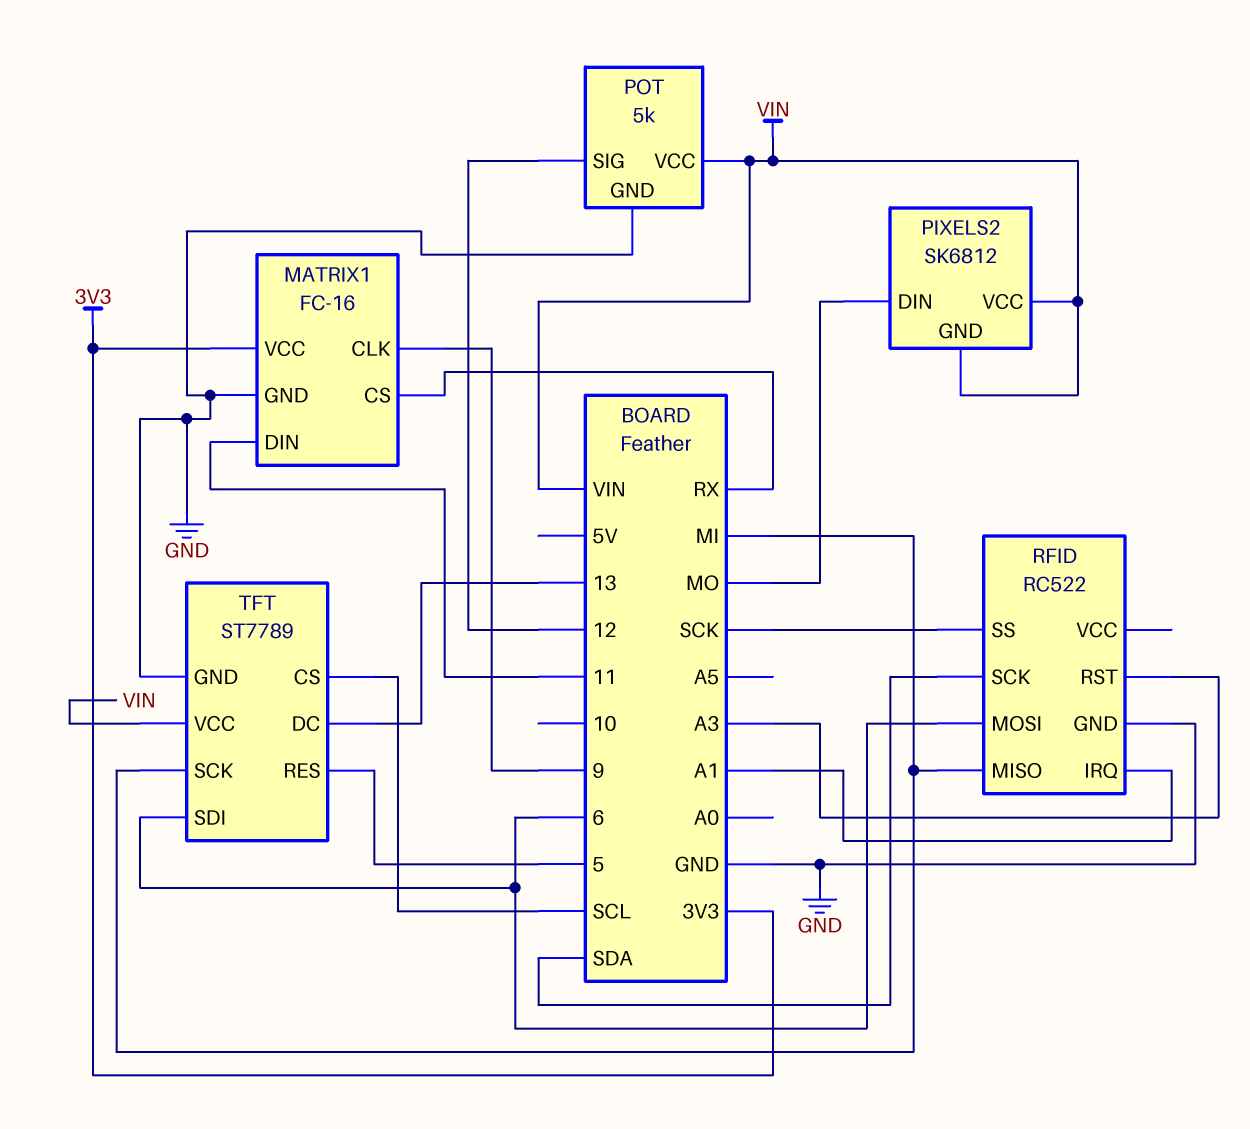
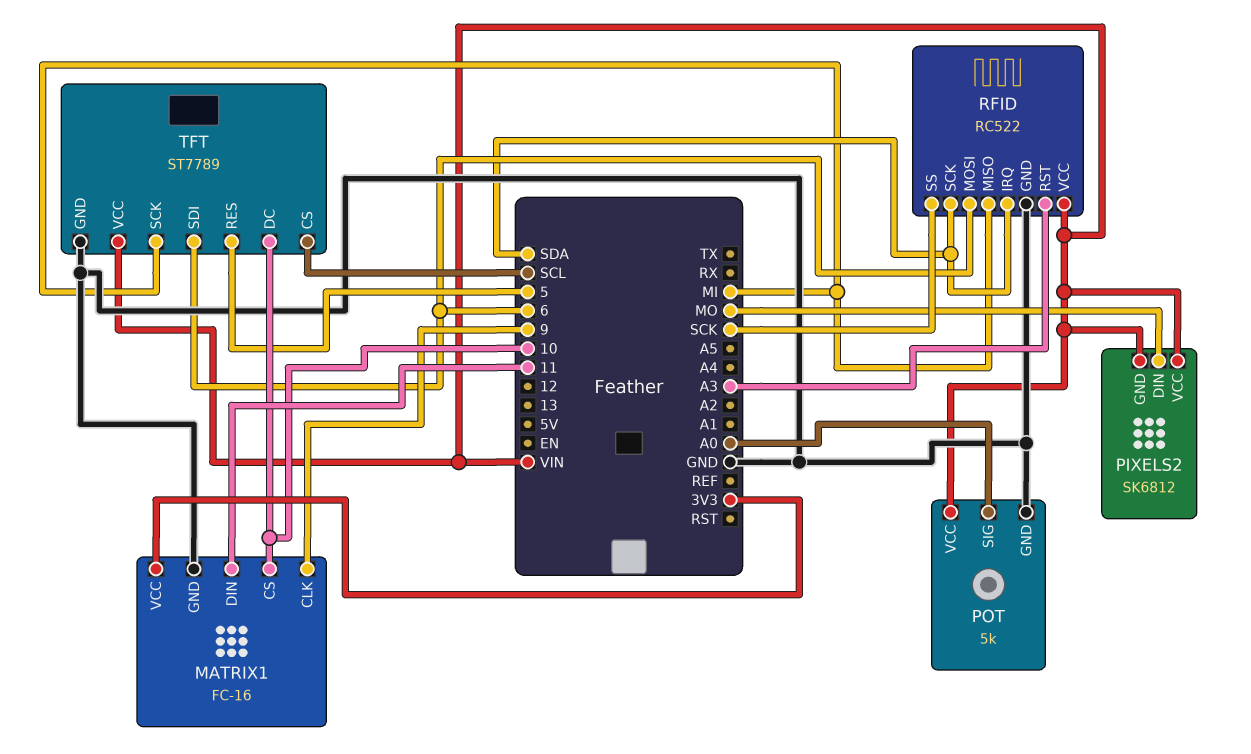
MATRIX1 pin CS: RX -> 10
POT pin SIG: 12 -> A0
RFID pin IRQ: A1 -> SDA
RFID pin VCC: none -> VIN
TFT pin DC: 13 -> 10

